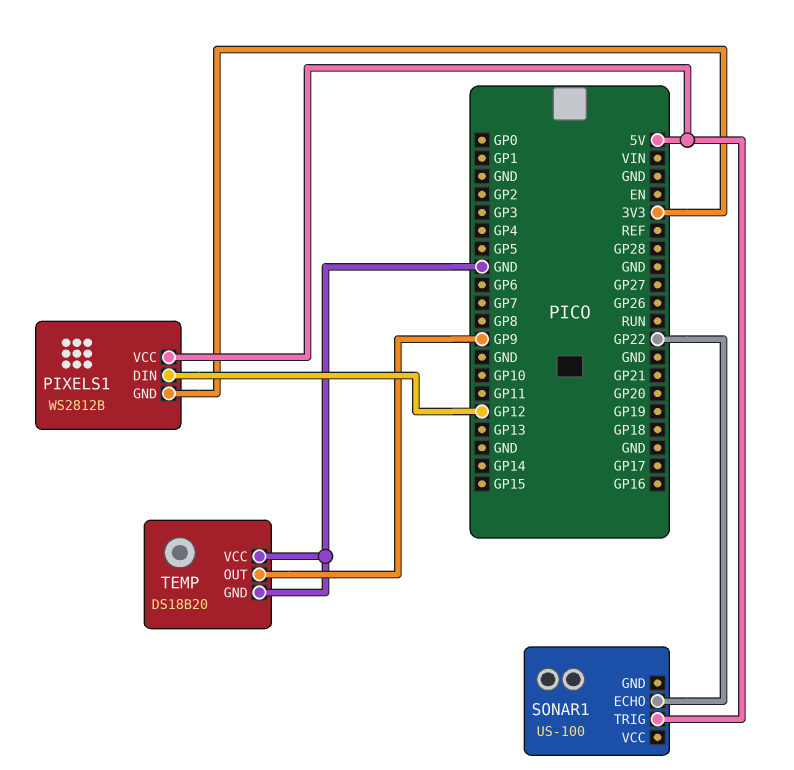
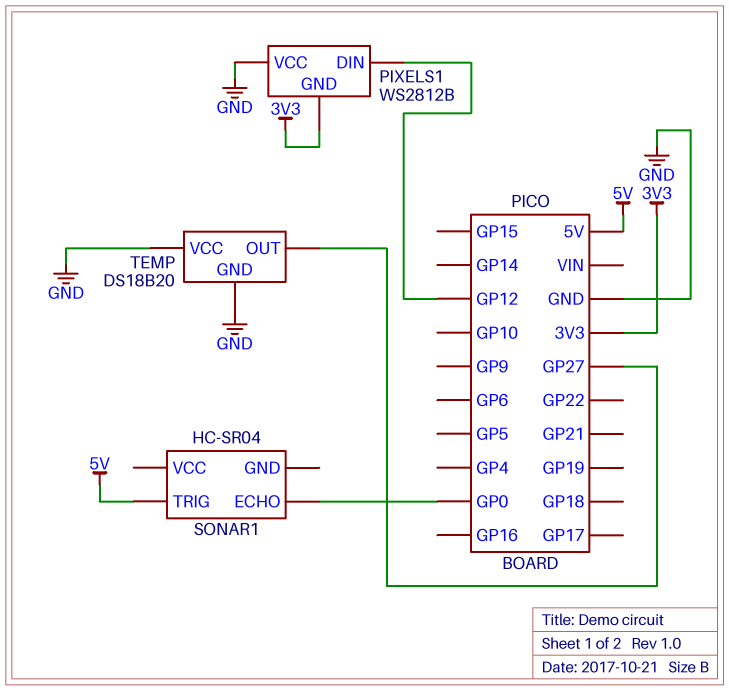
PIXELS1 pin VCC: 5V -> GND
SONAR1: US-100 -> HC-SR04
SONAR1 pin ECHO: GP22 -> GP0
TEMP pin OUT: GP9 -> GP27

